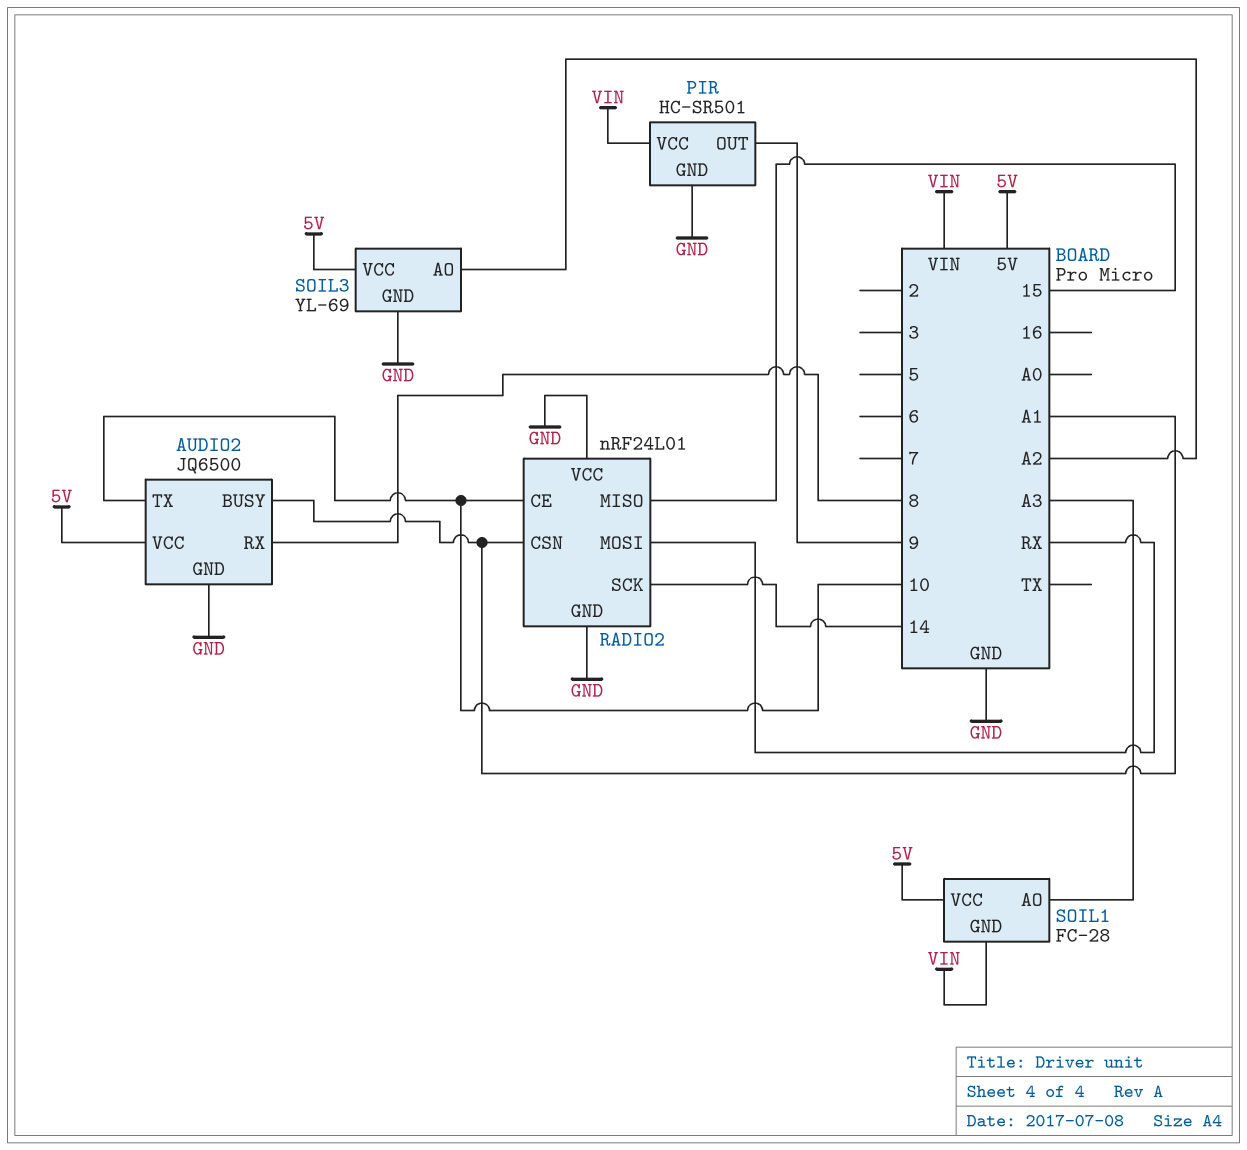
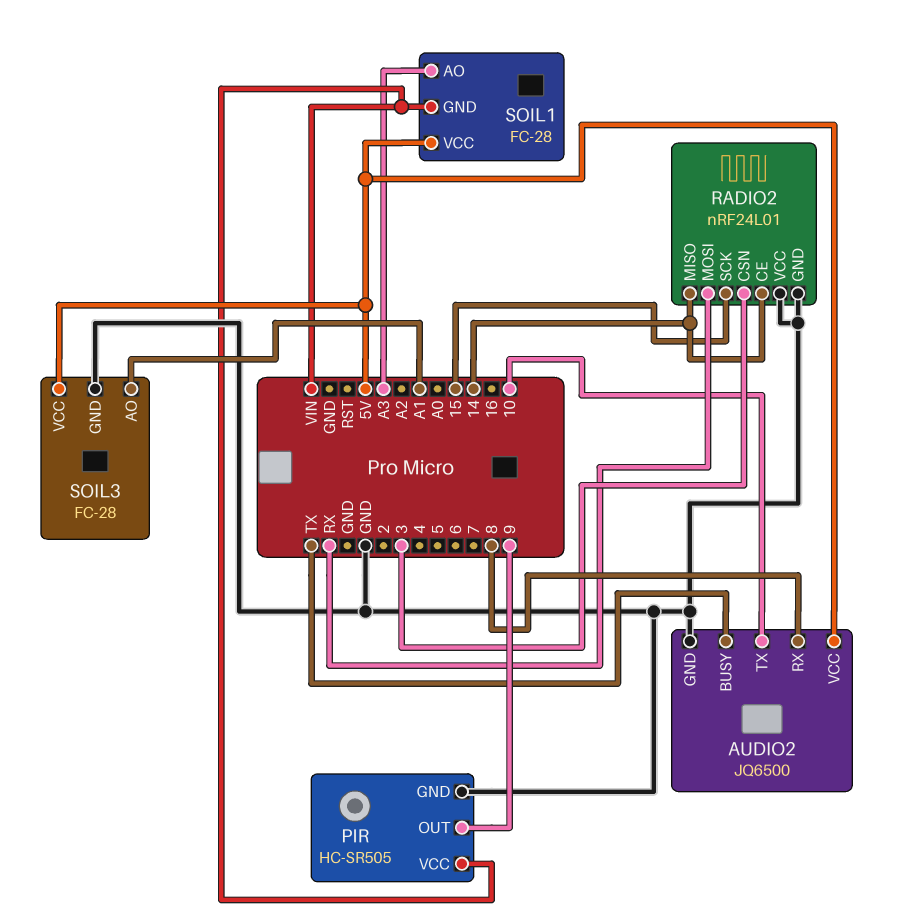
AUDIO2 pin BUSY: A1 -> TX
PIR: HC-SR501 -> HC-SR505
RADIO2 pin CE: 10 -> 14
RADIO2 pin CSN: A1 -> 3
RADIO2 pin MISO: 15 -> 14
RADIO2 pin SCK: 14 -> 15
SOIL3: YL-69 -> FC-28
SOIL3 pin AO: A2 -> A1

